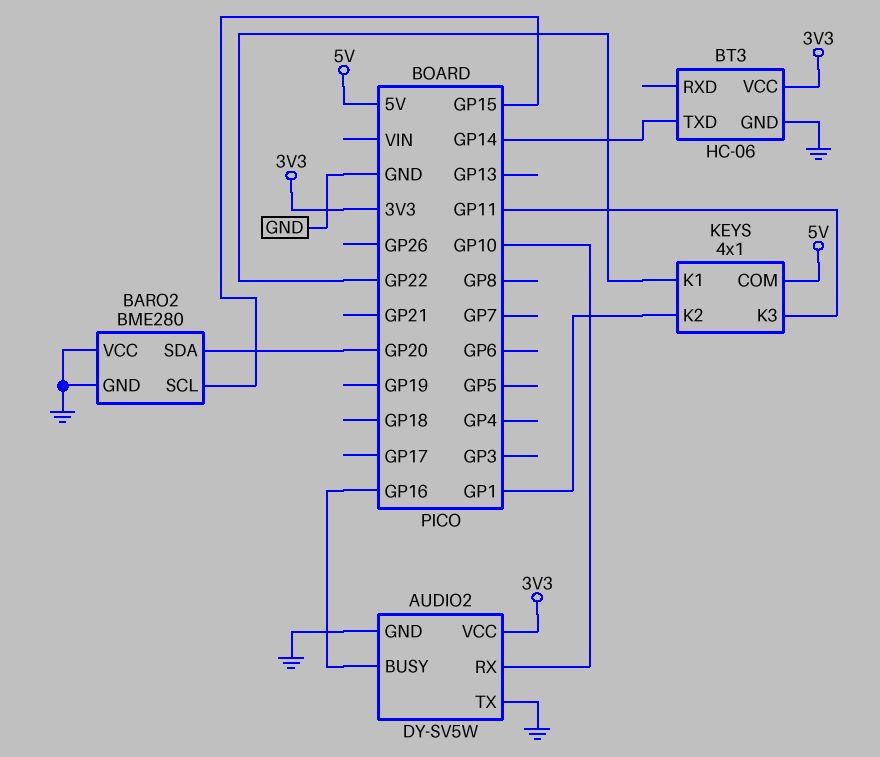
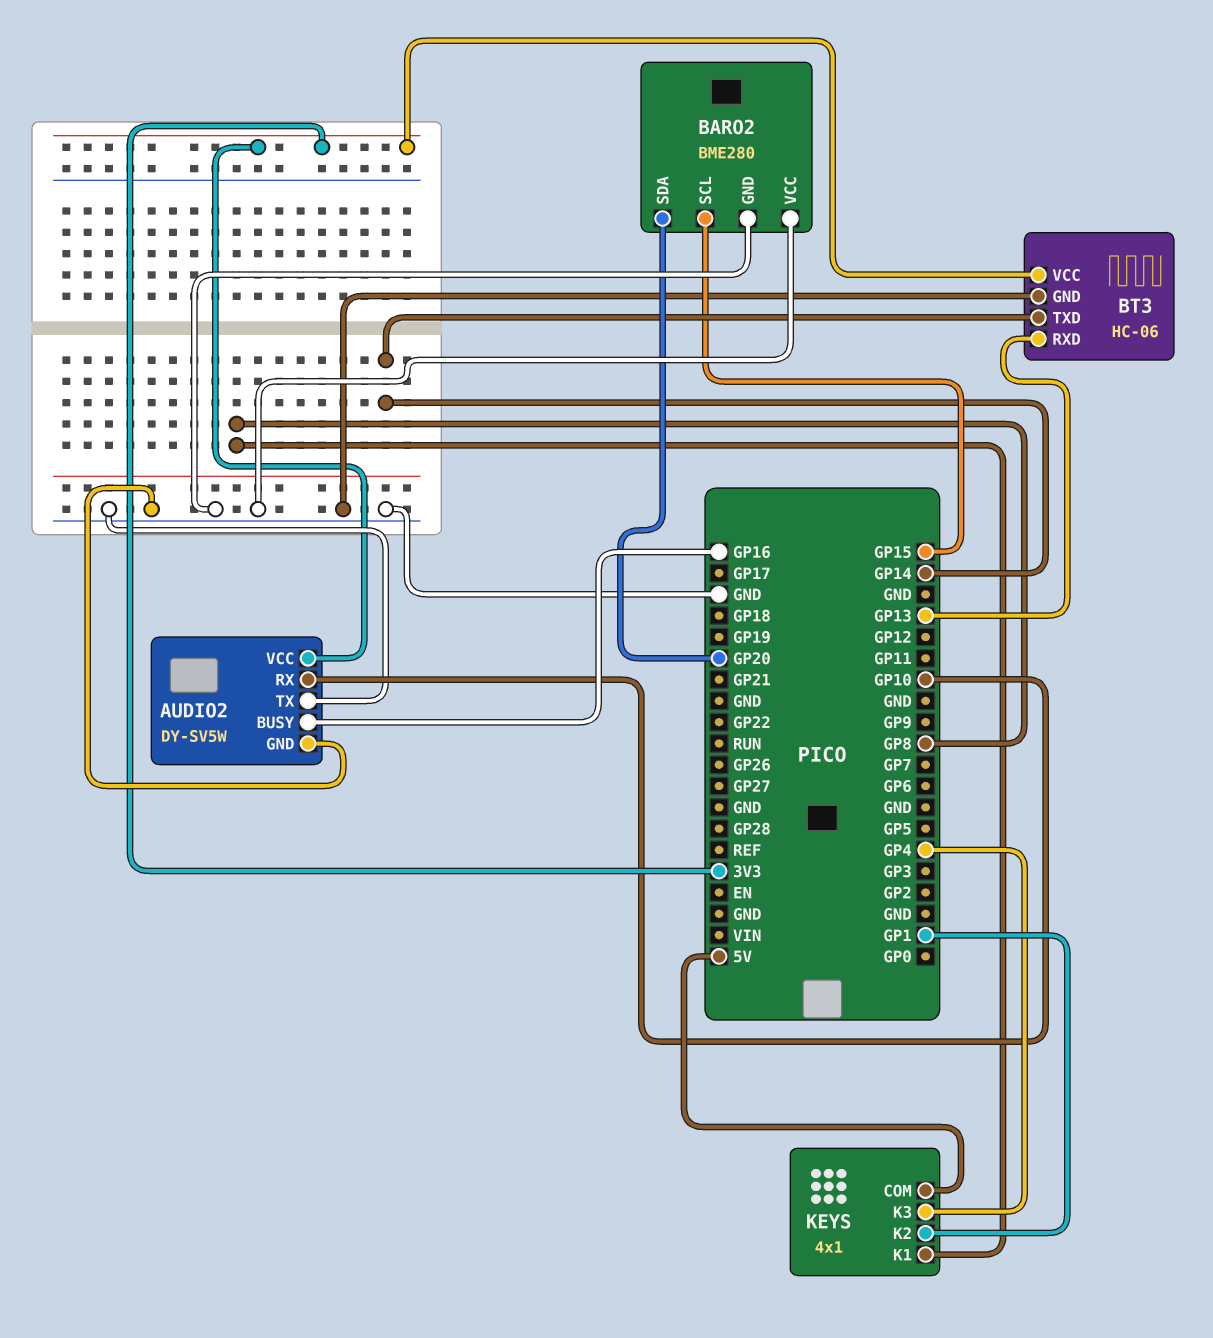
BT3 pin RXD: none -> GP13
KEYS pin K1: GP22 -> GP8
KEYS pin K3: GP11 -> GP4

